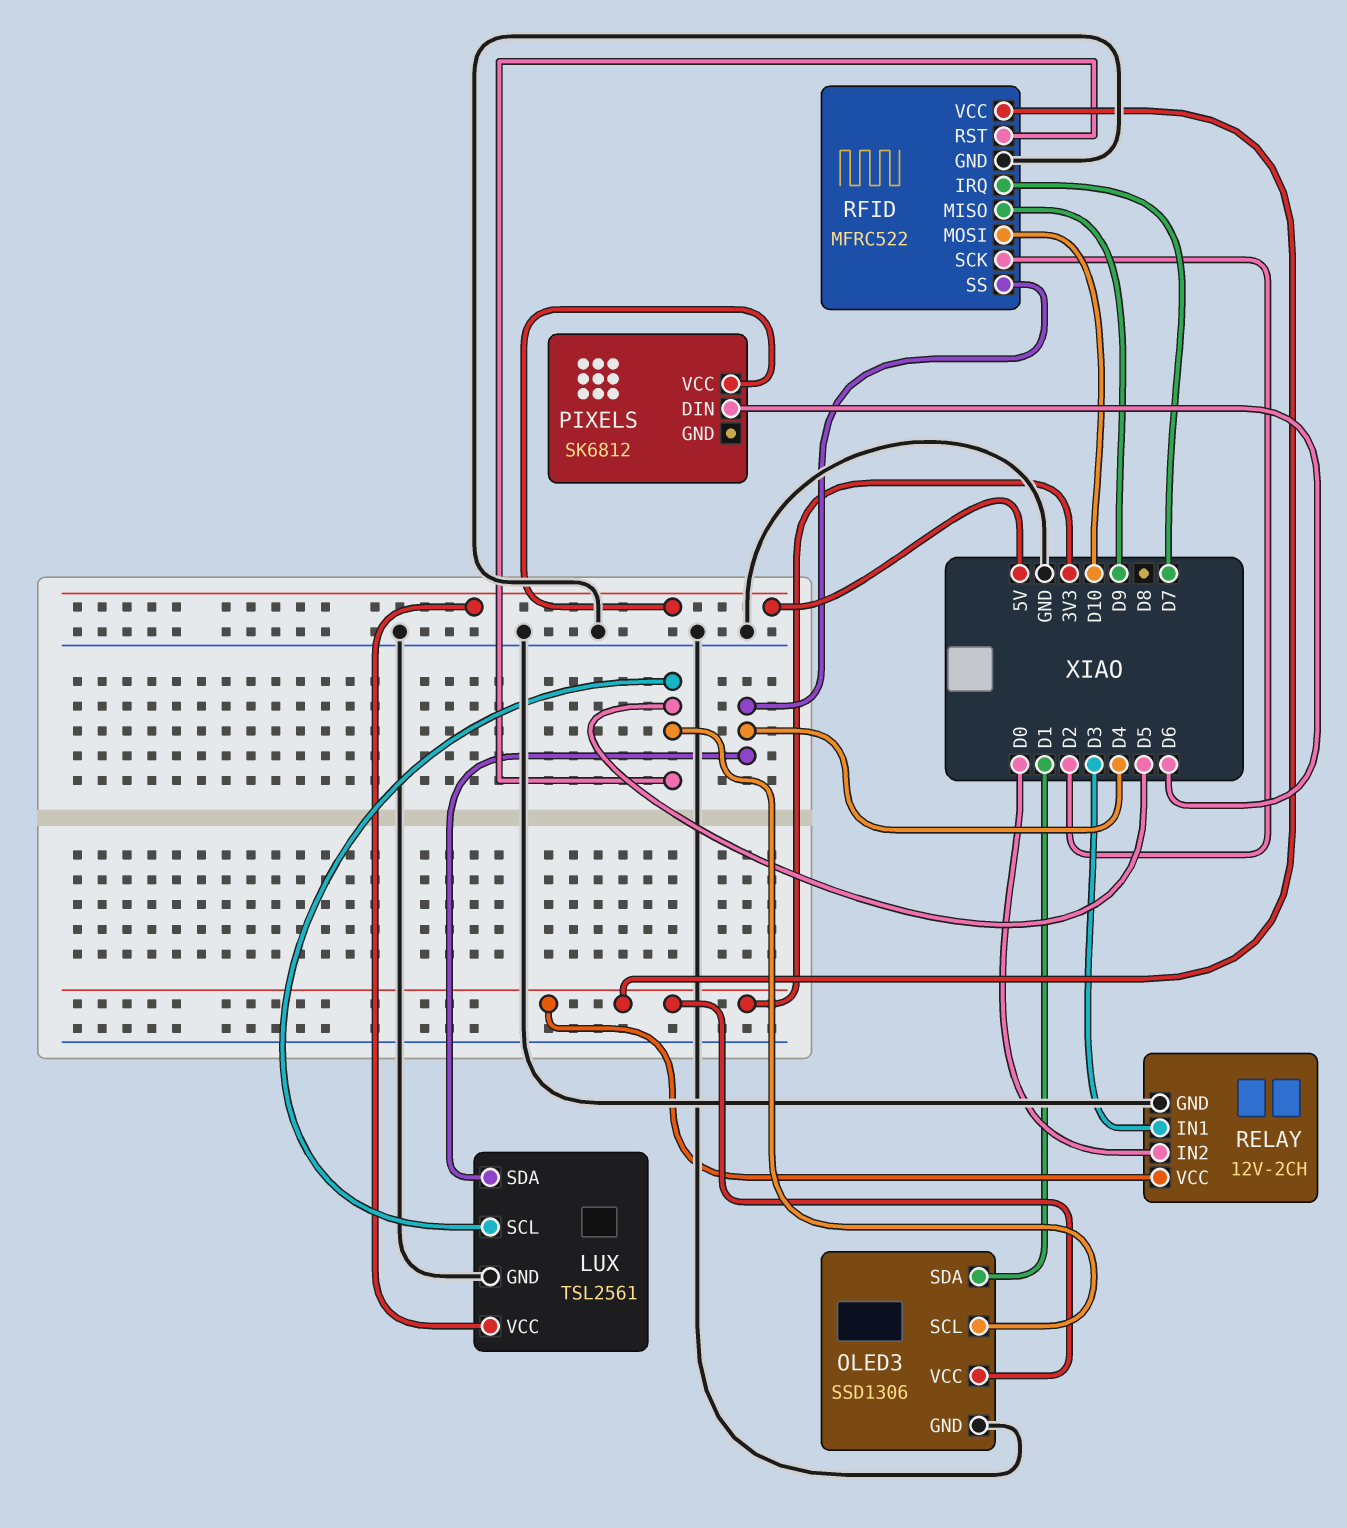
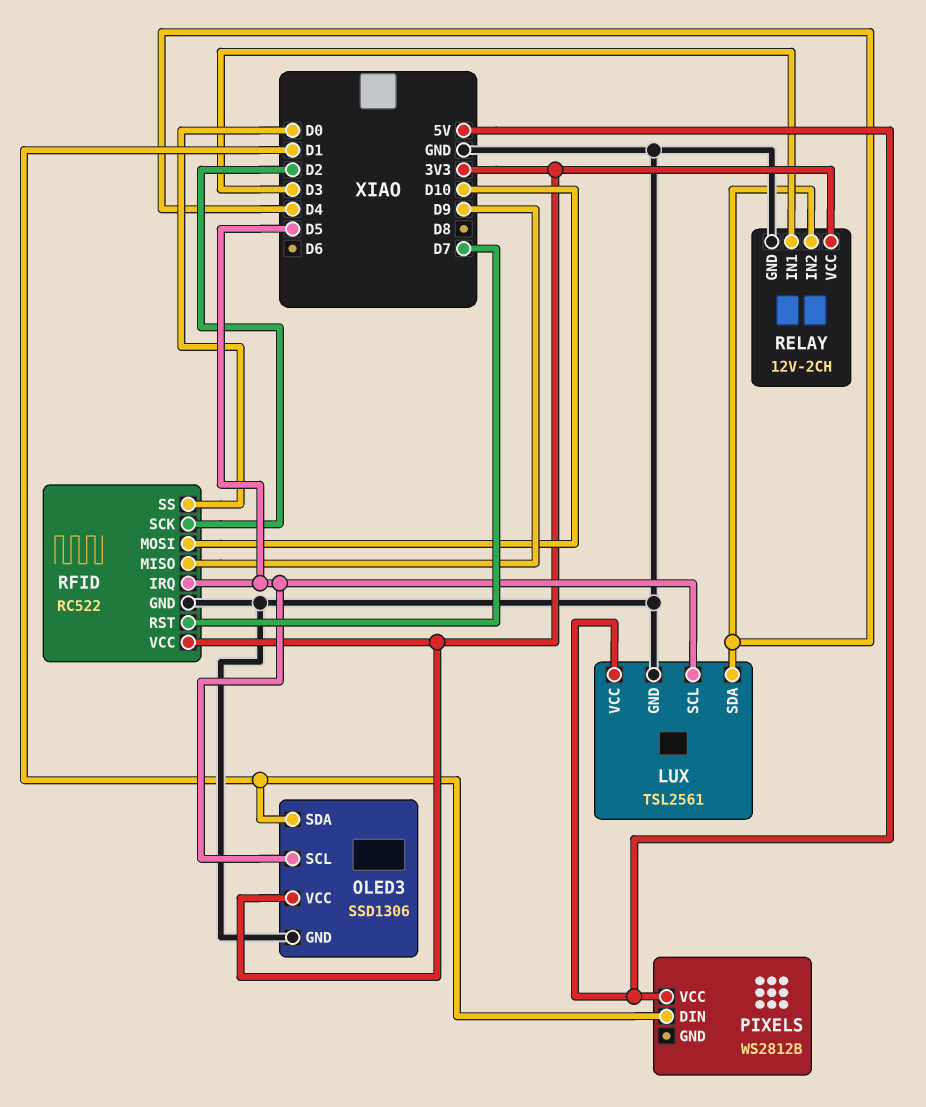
PIXELS: SK6812 -> WS2812B
PIXELS pin DIN: D6 -> D1
RELAY pin IN2: D0 -> D4
RFID: MFRC522 -> RC522
RFID pin IRQ: D7 -> D5
RFID pin RST: D5 -> D7
RFID pin SS: D4 -> D0

